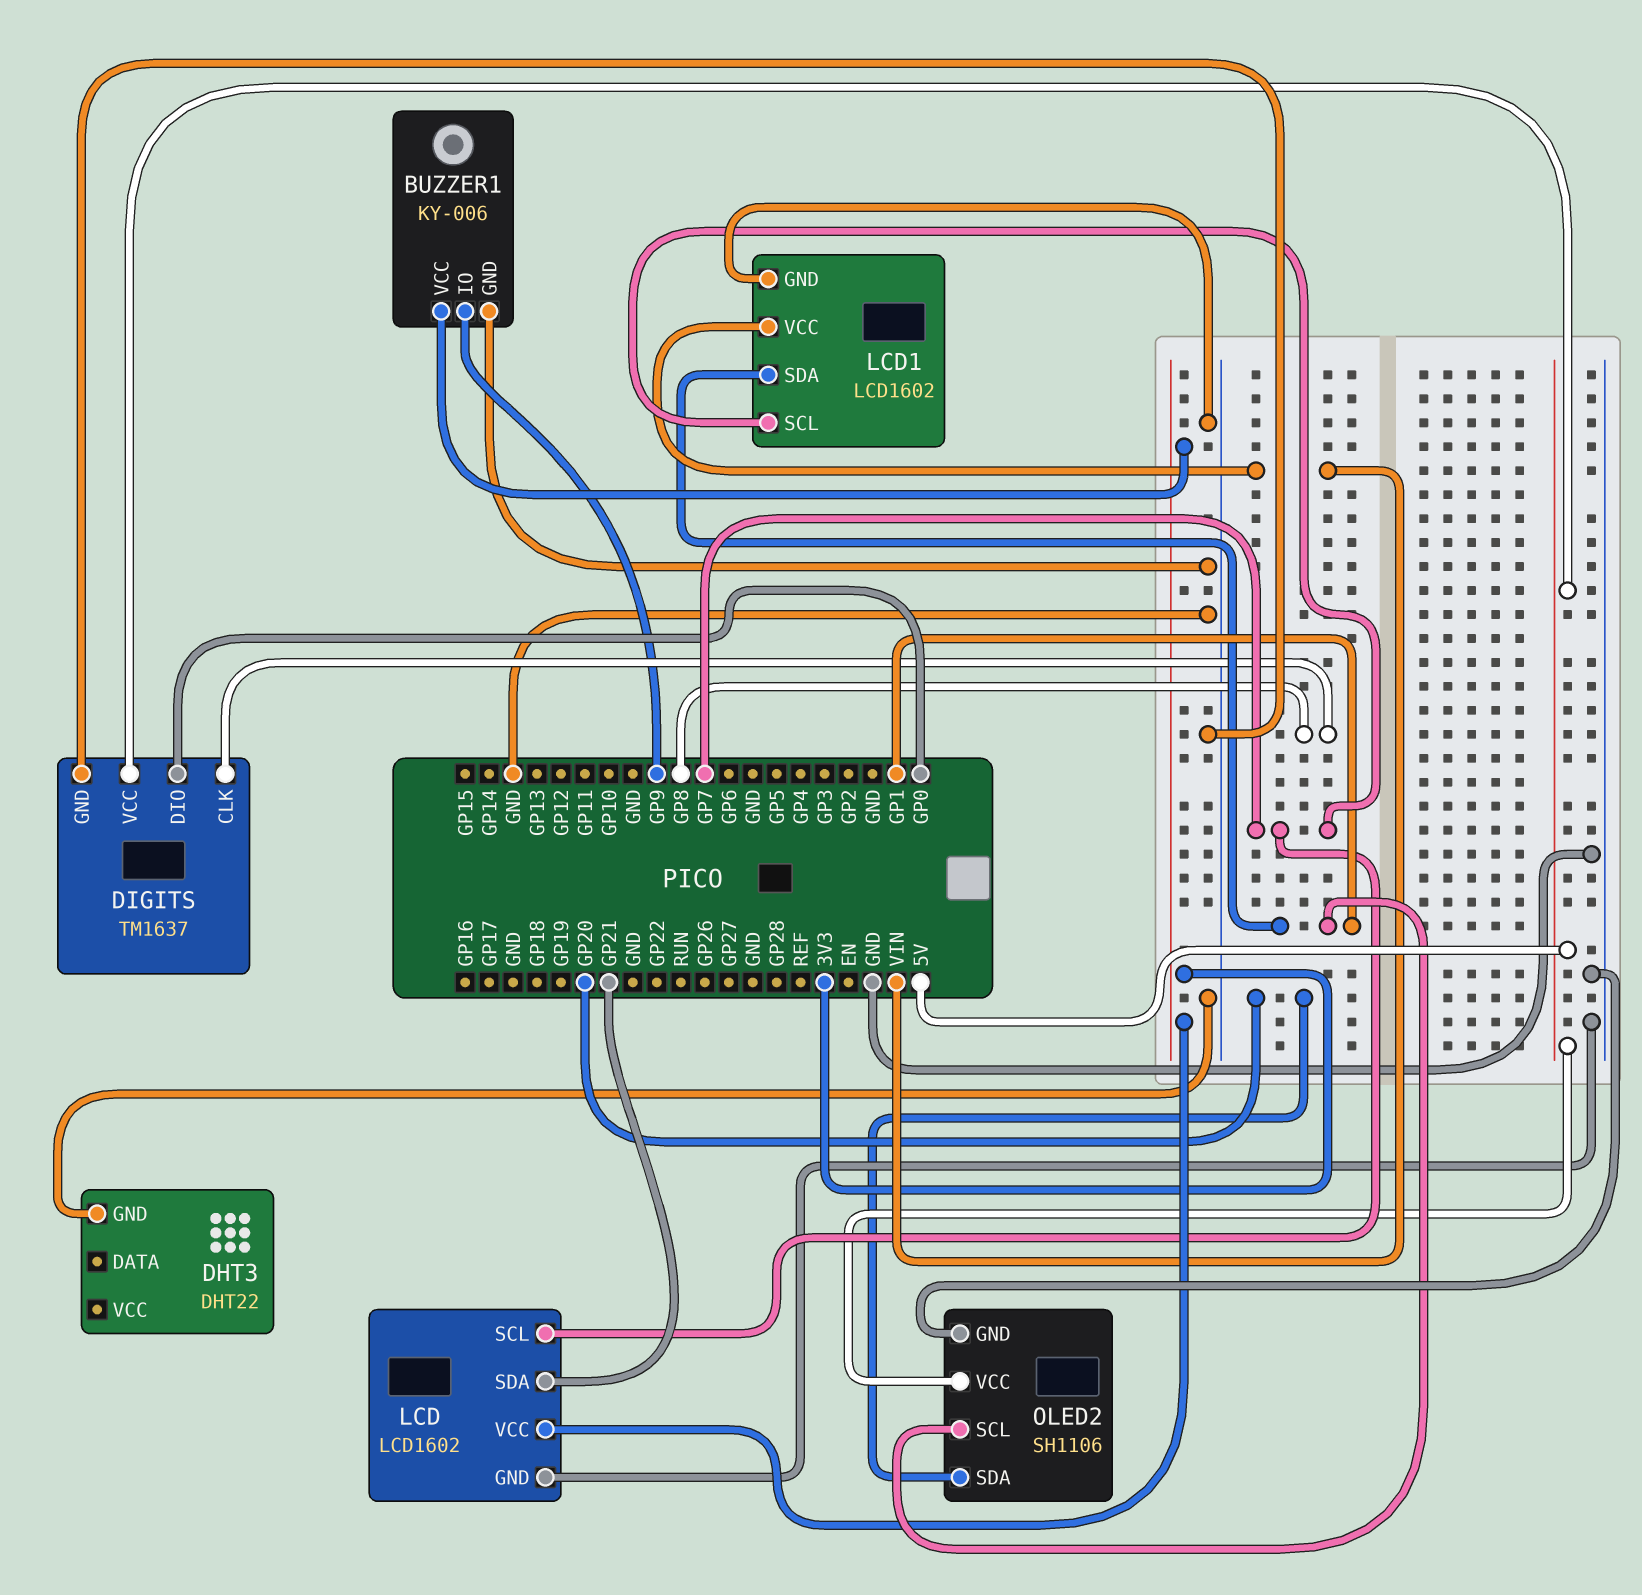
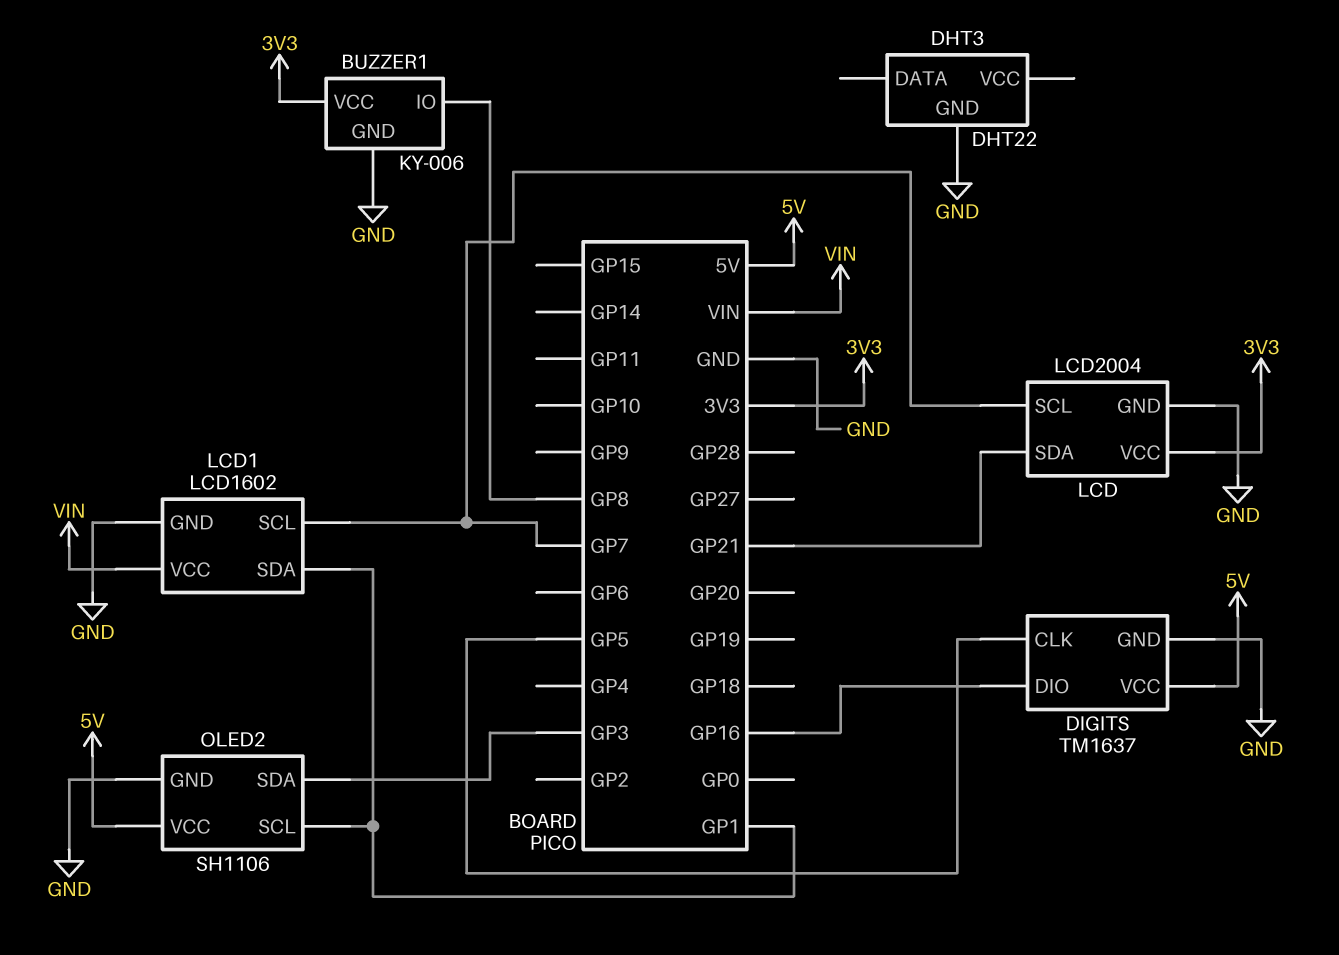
BUZZER1 pin IO: GP9 -> GP8
DIGITS pin CLK: GP8 -> GP5
DIGITS pin DIO: GP0 -> GP16
LCD: LCD1602 -> LCD2004
OLED2 pin SDA: GP20 -> GP3

